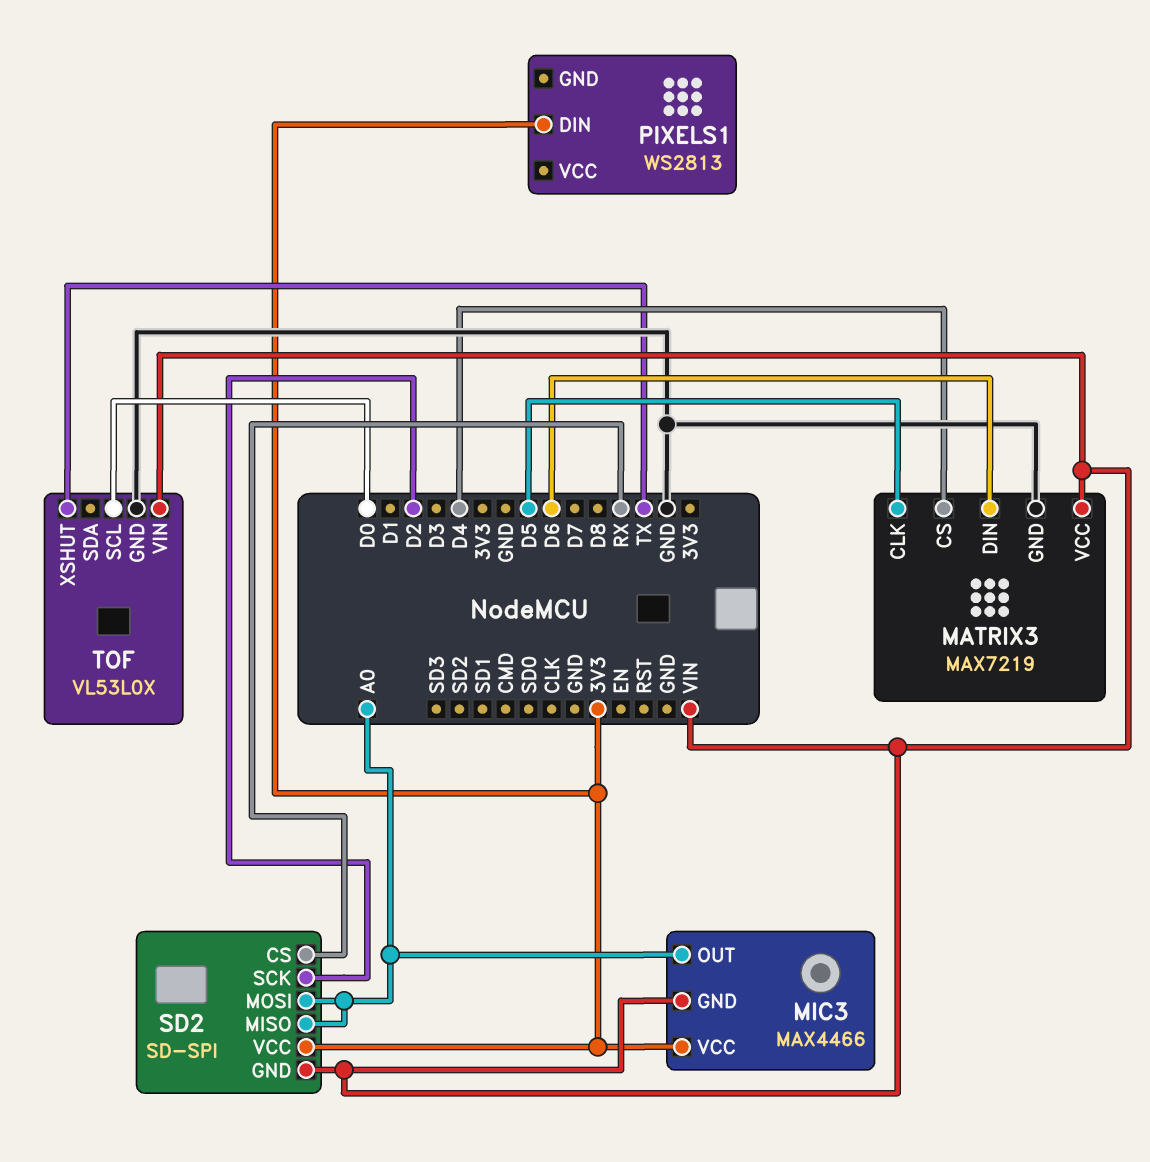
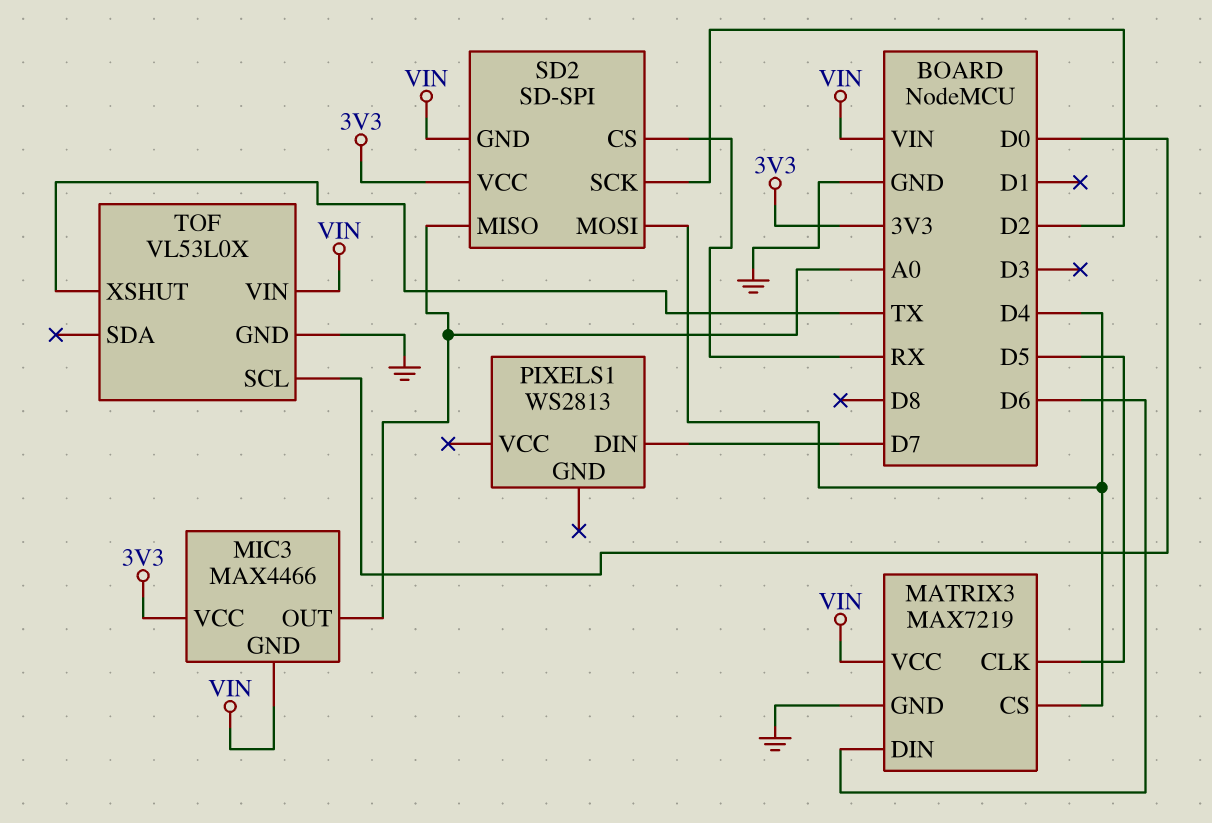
PIXELS1 pin DIN: 3V3 -> D7
SD2 pin MOSI: A0 -> D4

